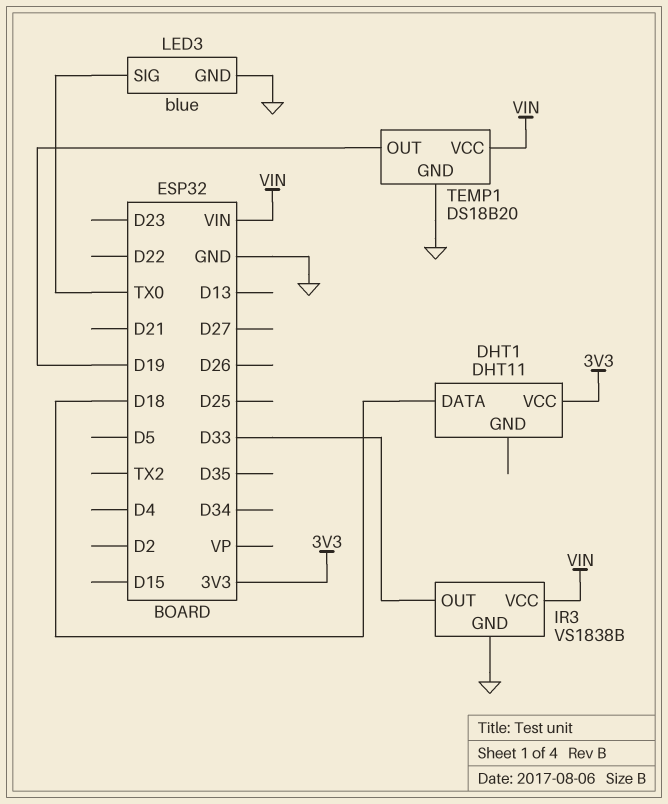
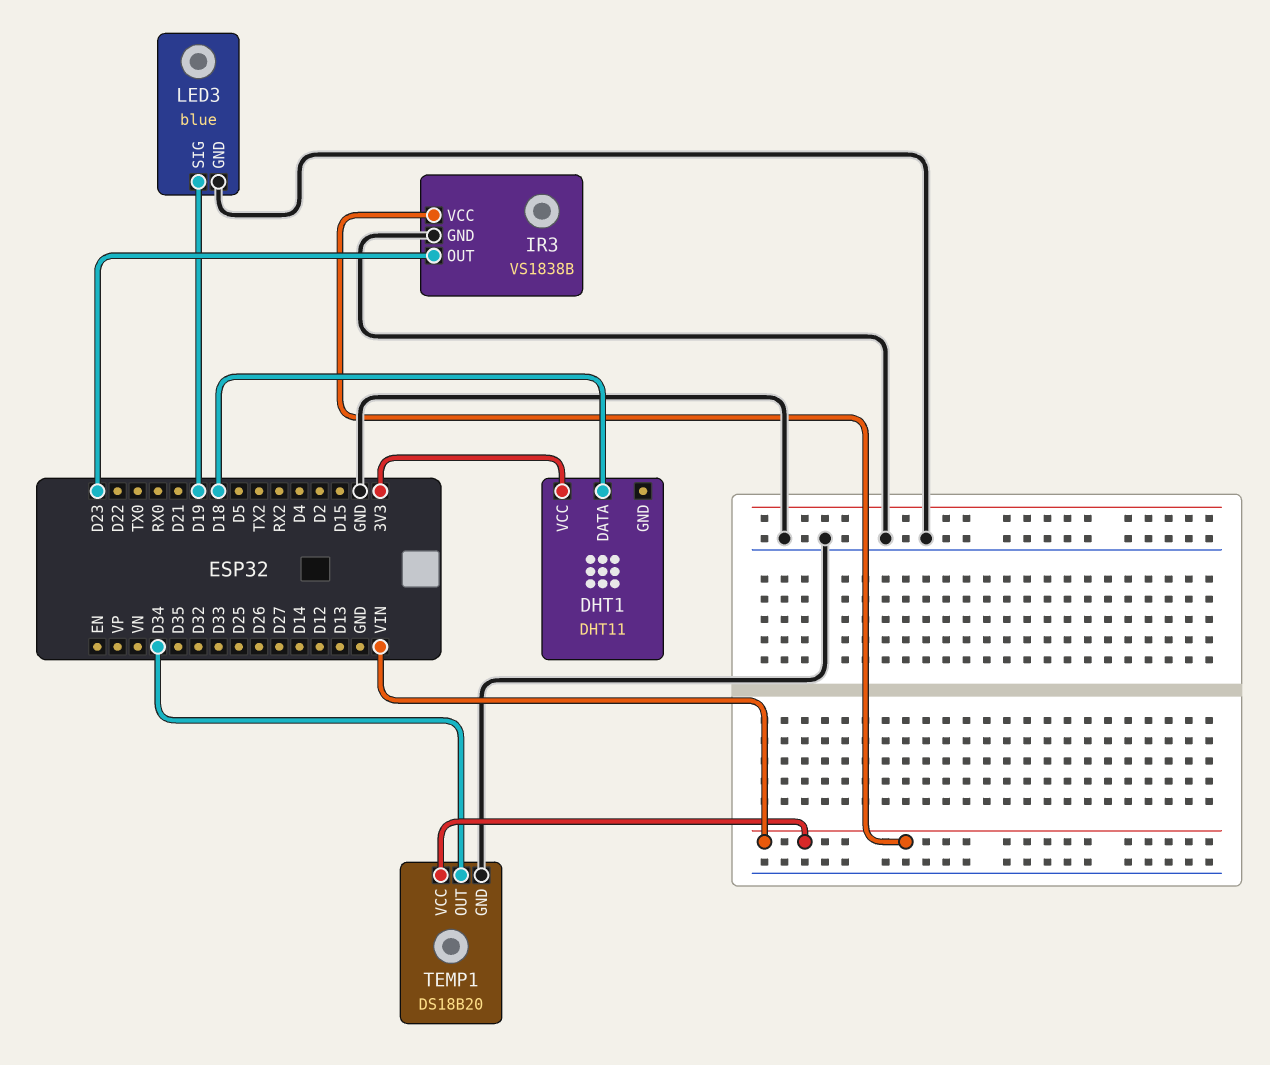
IR3 pin OUT: D33 -> D23
LED3 pin SIG: TX0 -> D19
TEMP1 pin OUT: D19 -> D34

